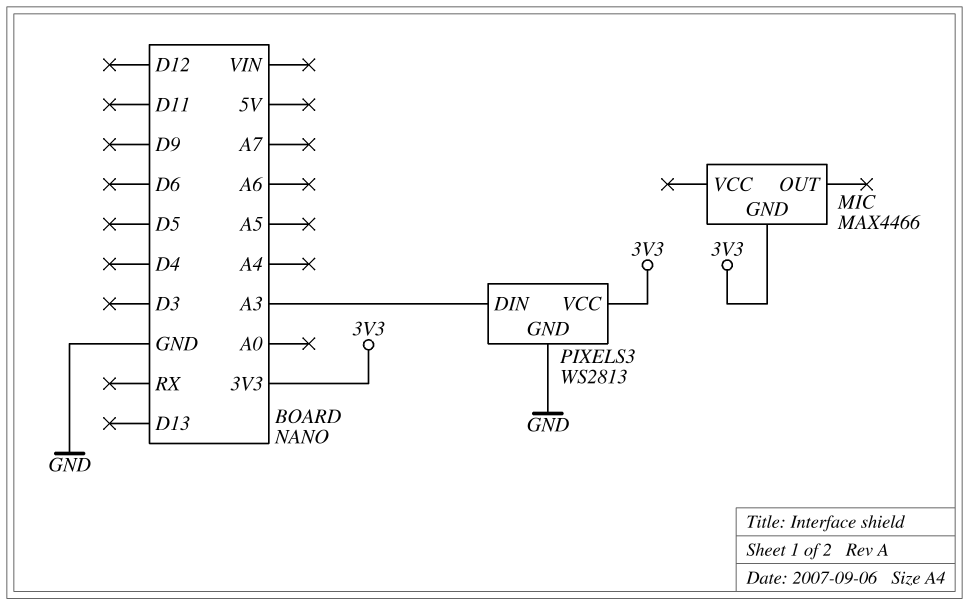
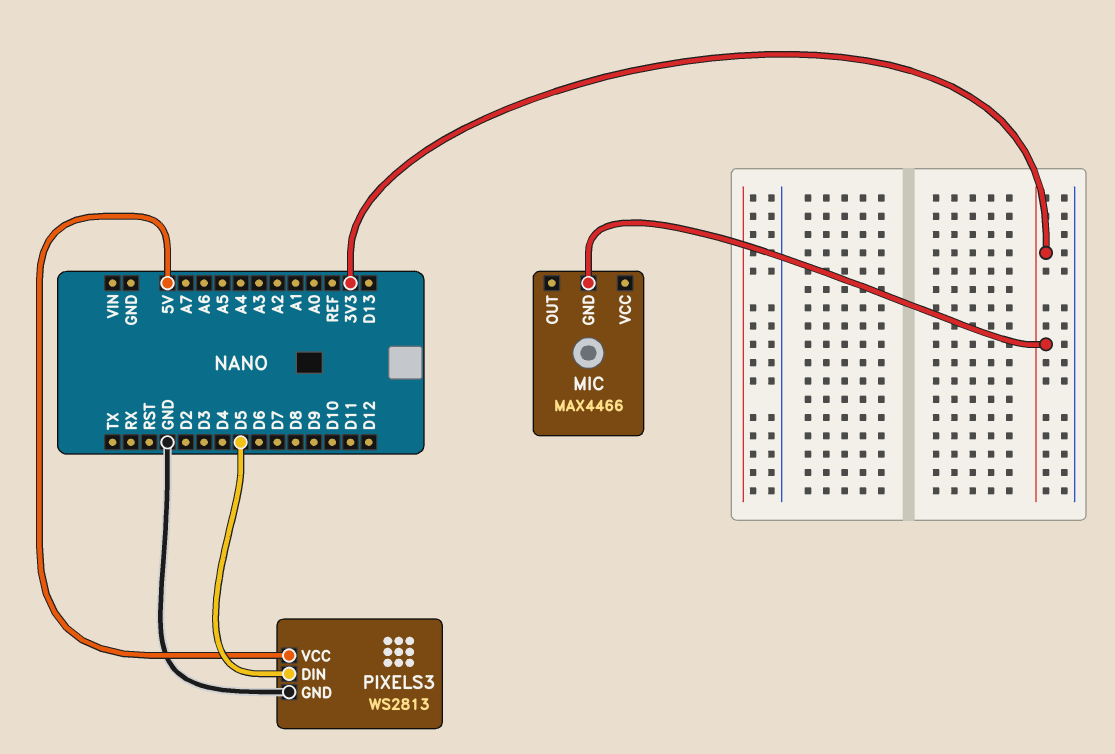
PIXELS3 pin DIN: A3 -> D5
PIXELS3 pin VCC: 3V3 -> 5V

